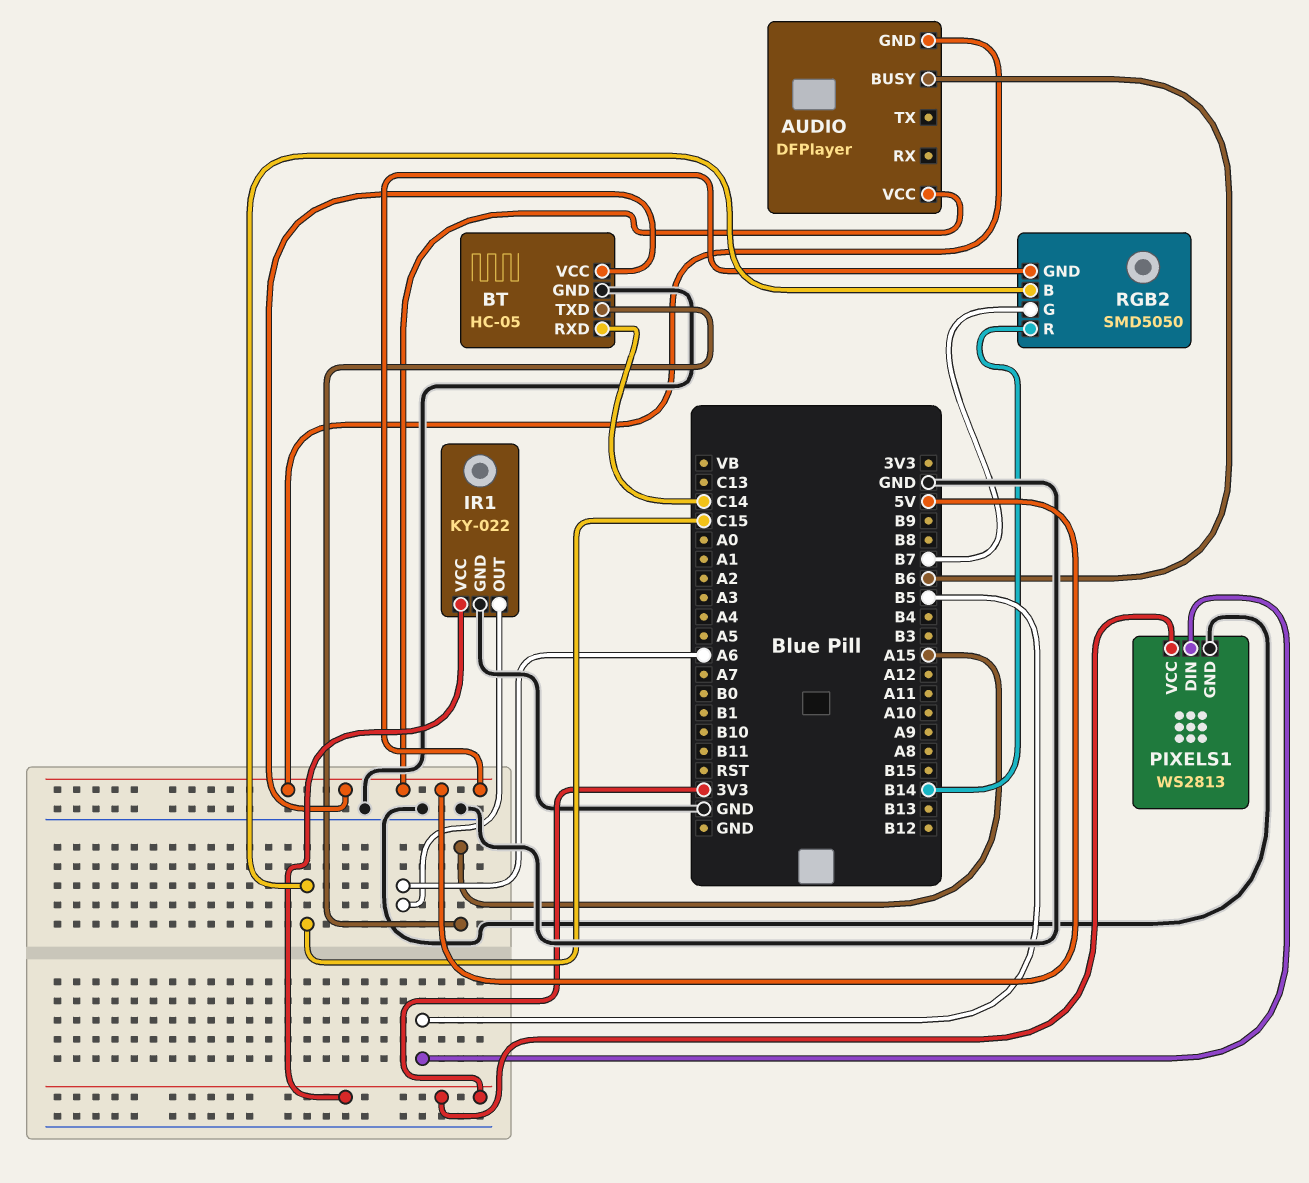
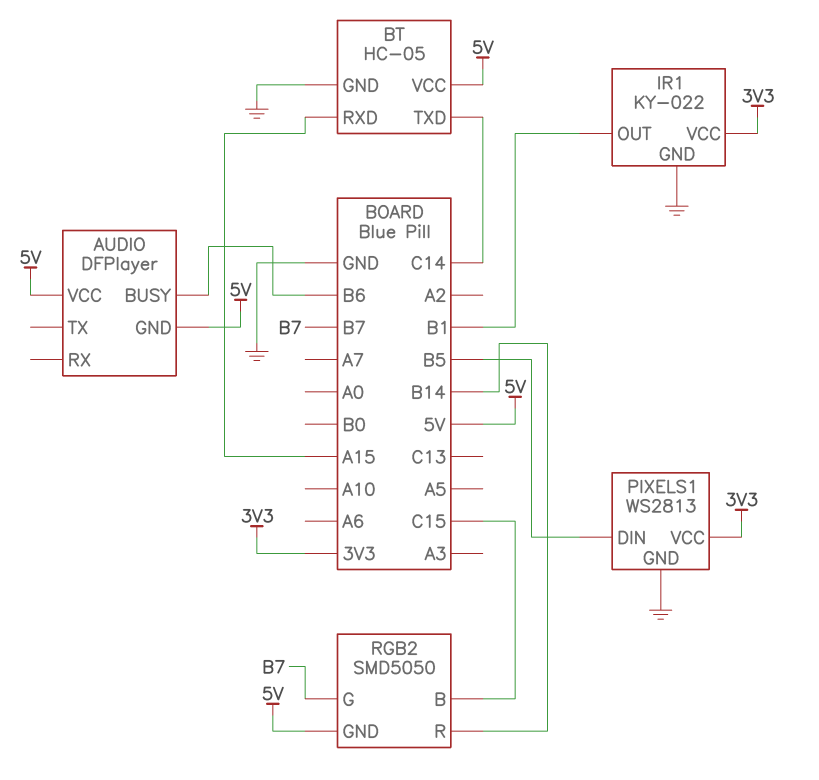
BT pin RXD: C14 -> A15
BT pin TXD: A15 -> C14
IR1 pin OUT: A6 -> B1

